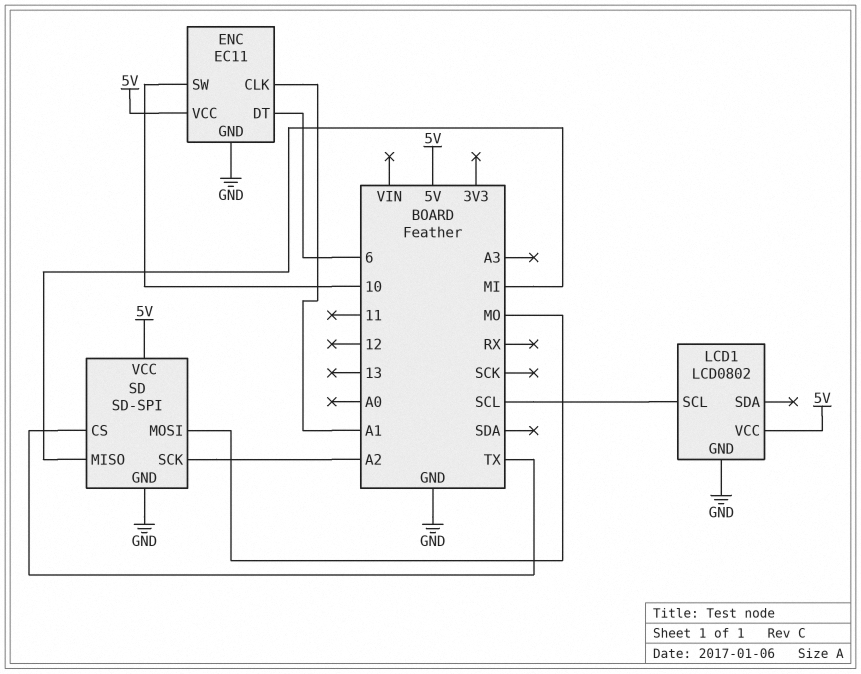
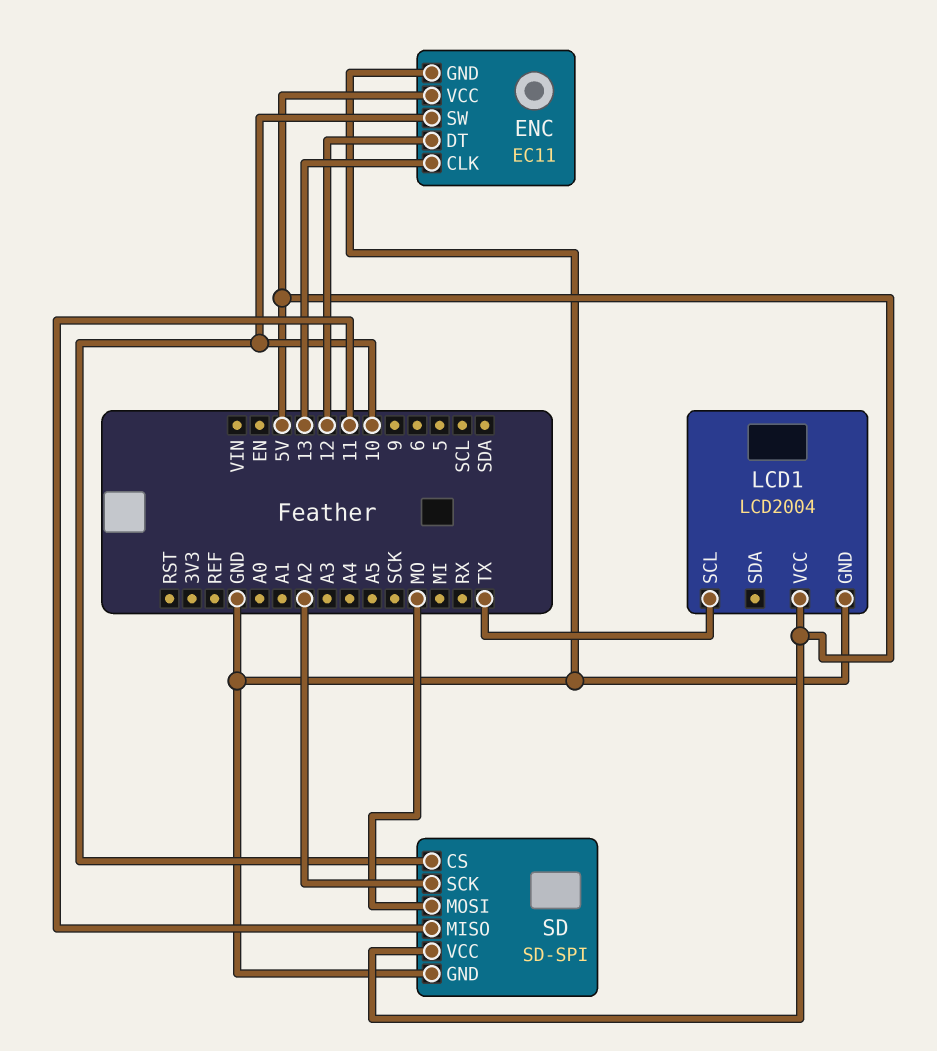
ENC pin CLK: A1 -> 13
ENC pin DT: 6 -> 12
LCD1: LCD0802 -> LCD2004
LCD1 pin SCL: SCL -> TX
SD pin CS: TX -> 10
SD pin MISO: MI -> 11

